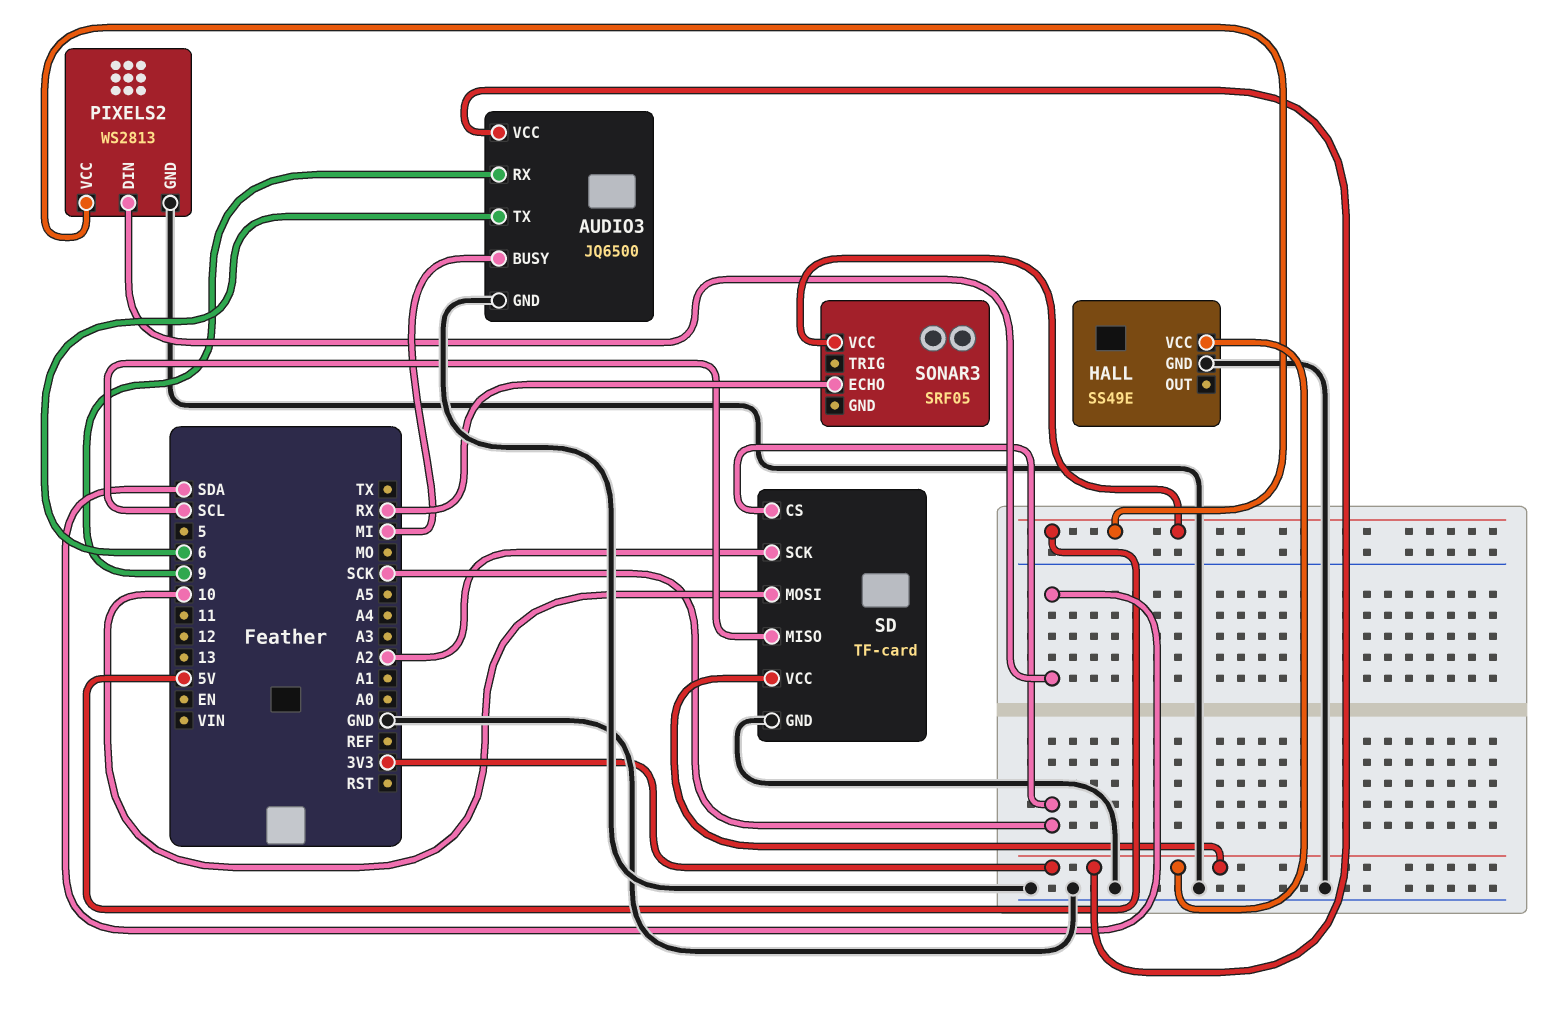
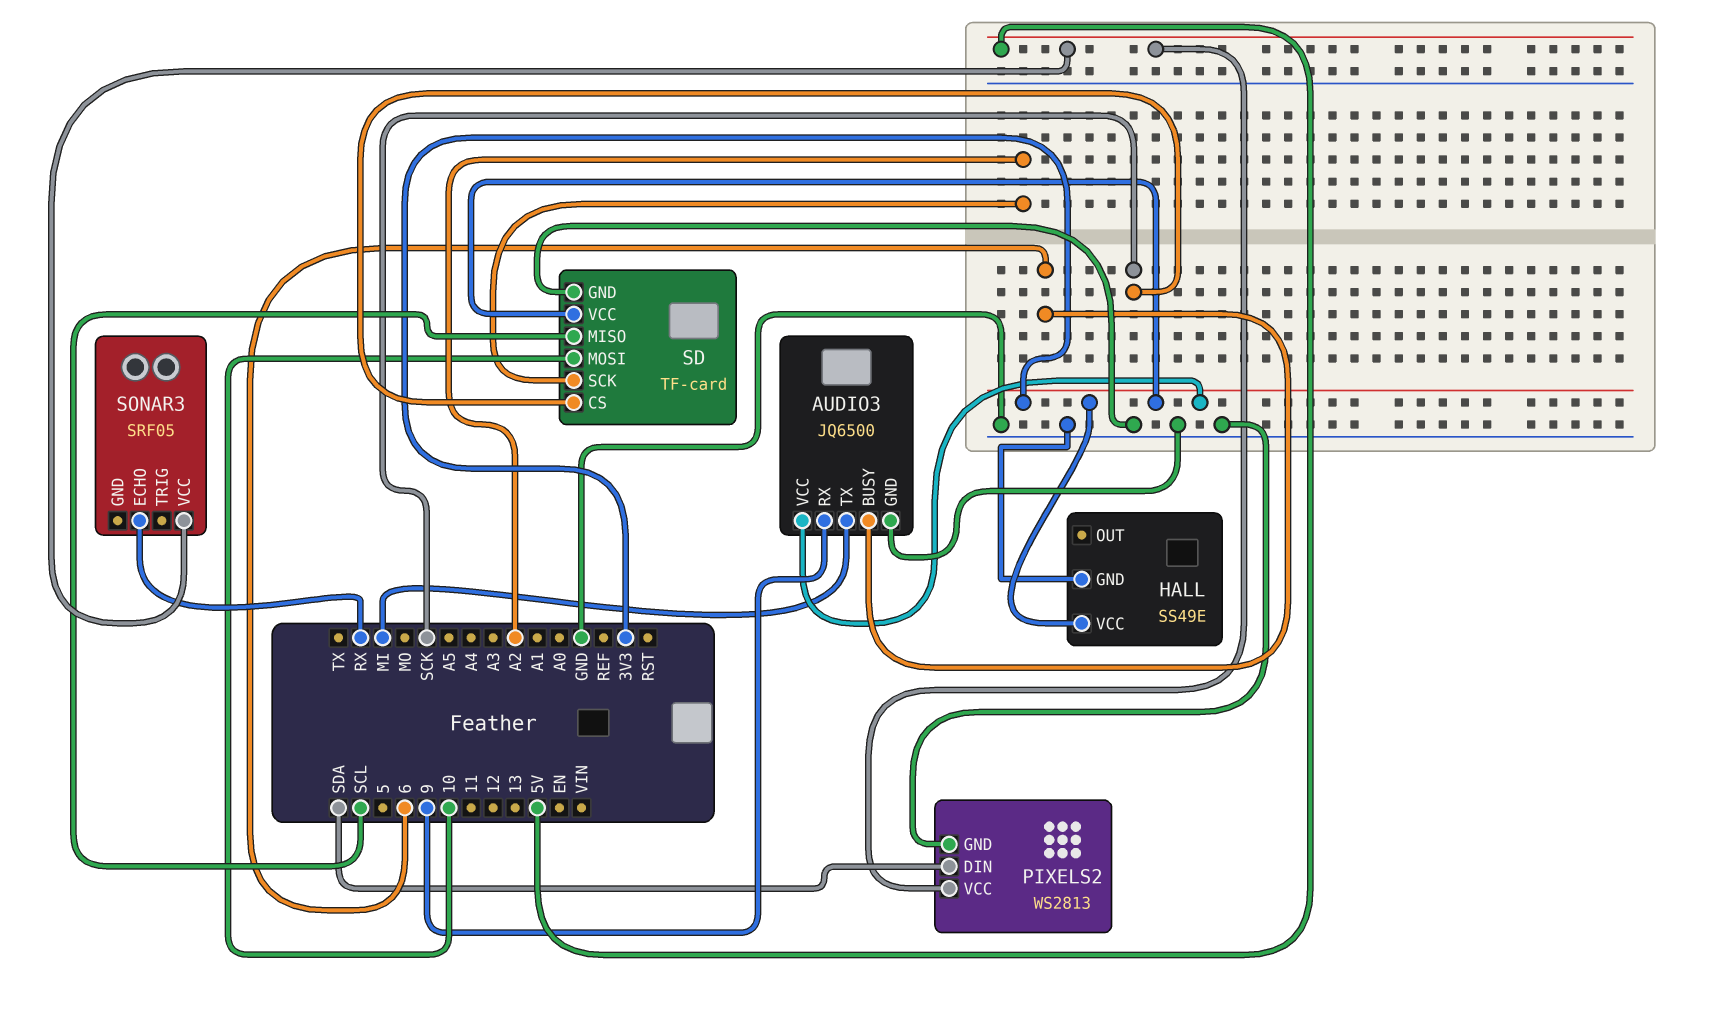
AUDIO3 pin BUSY: MI -> 6
AUDIO3 pin TX: 6 -> MI

